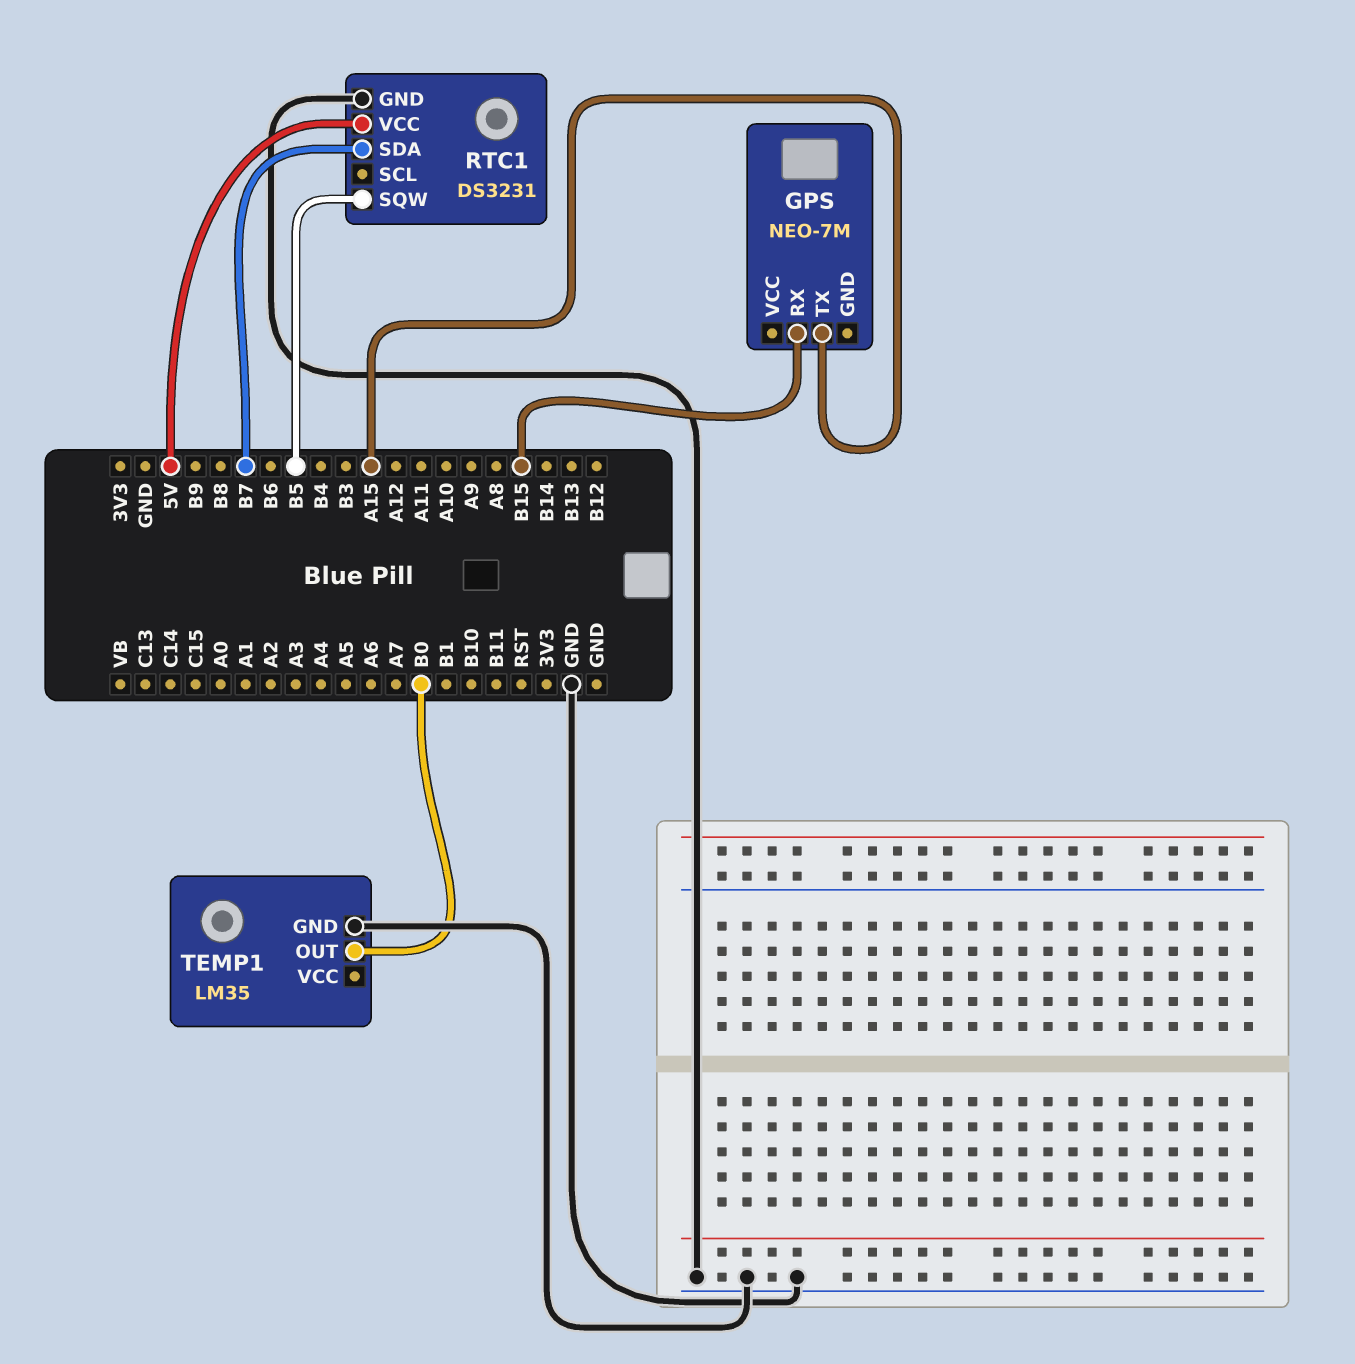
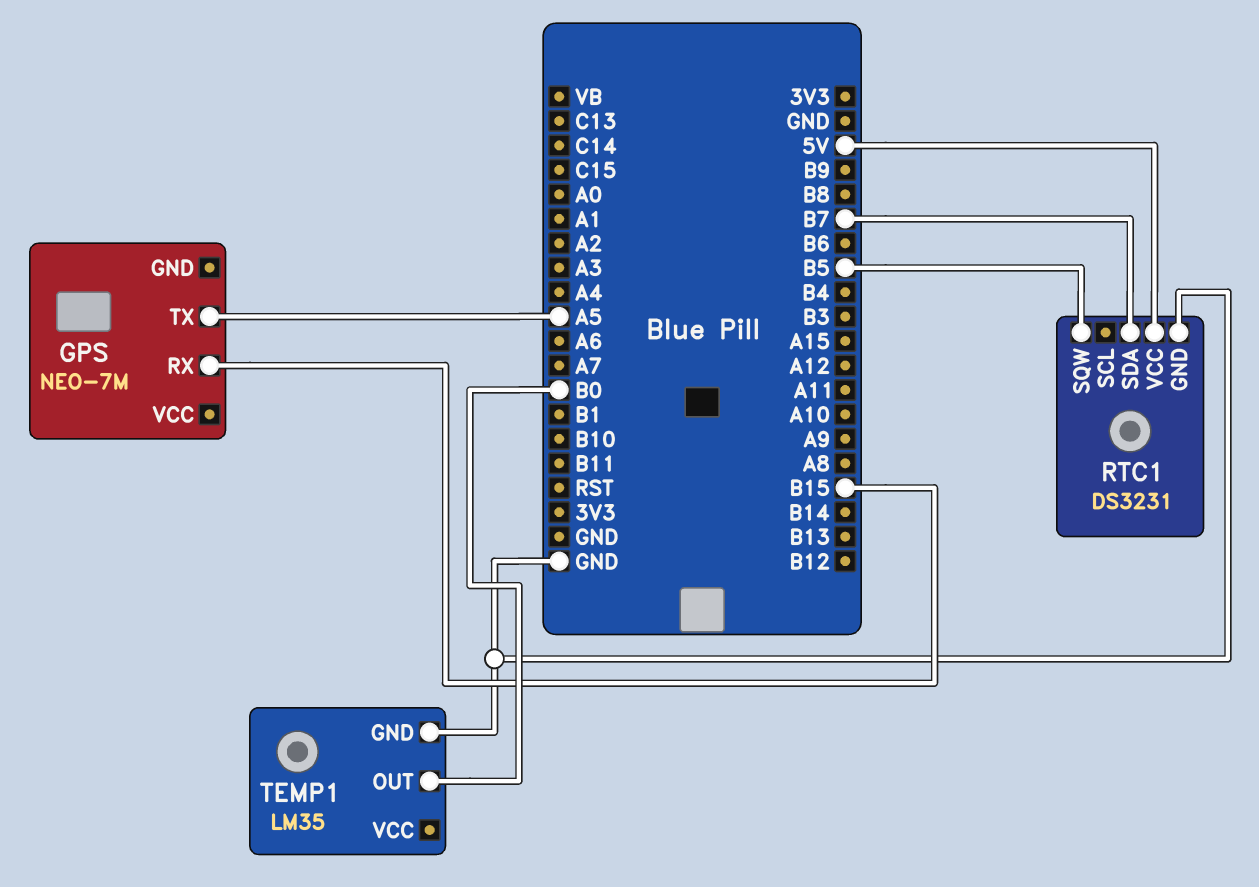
GPS pin TX: A15 -> A5

